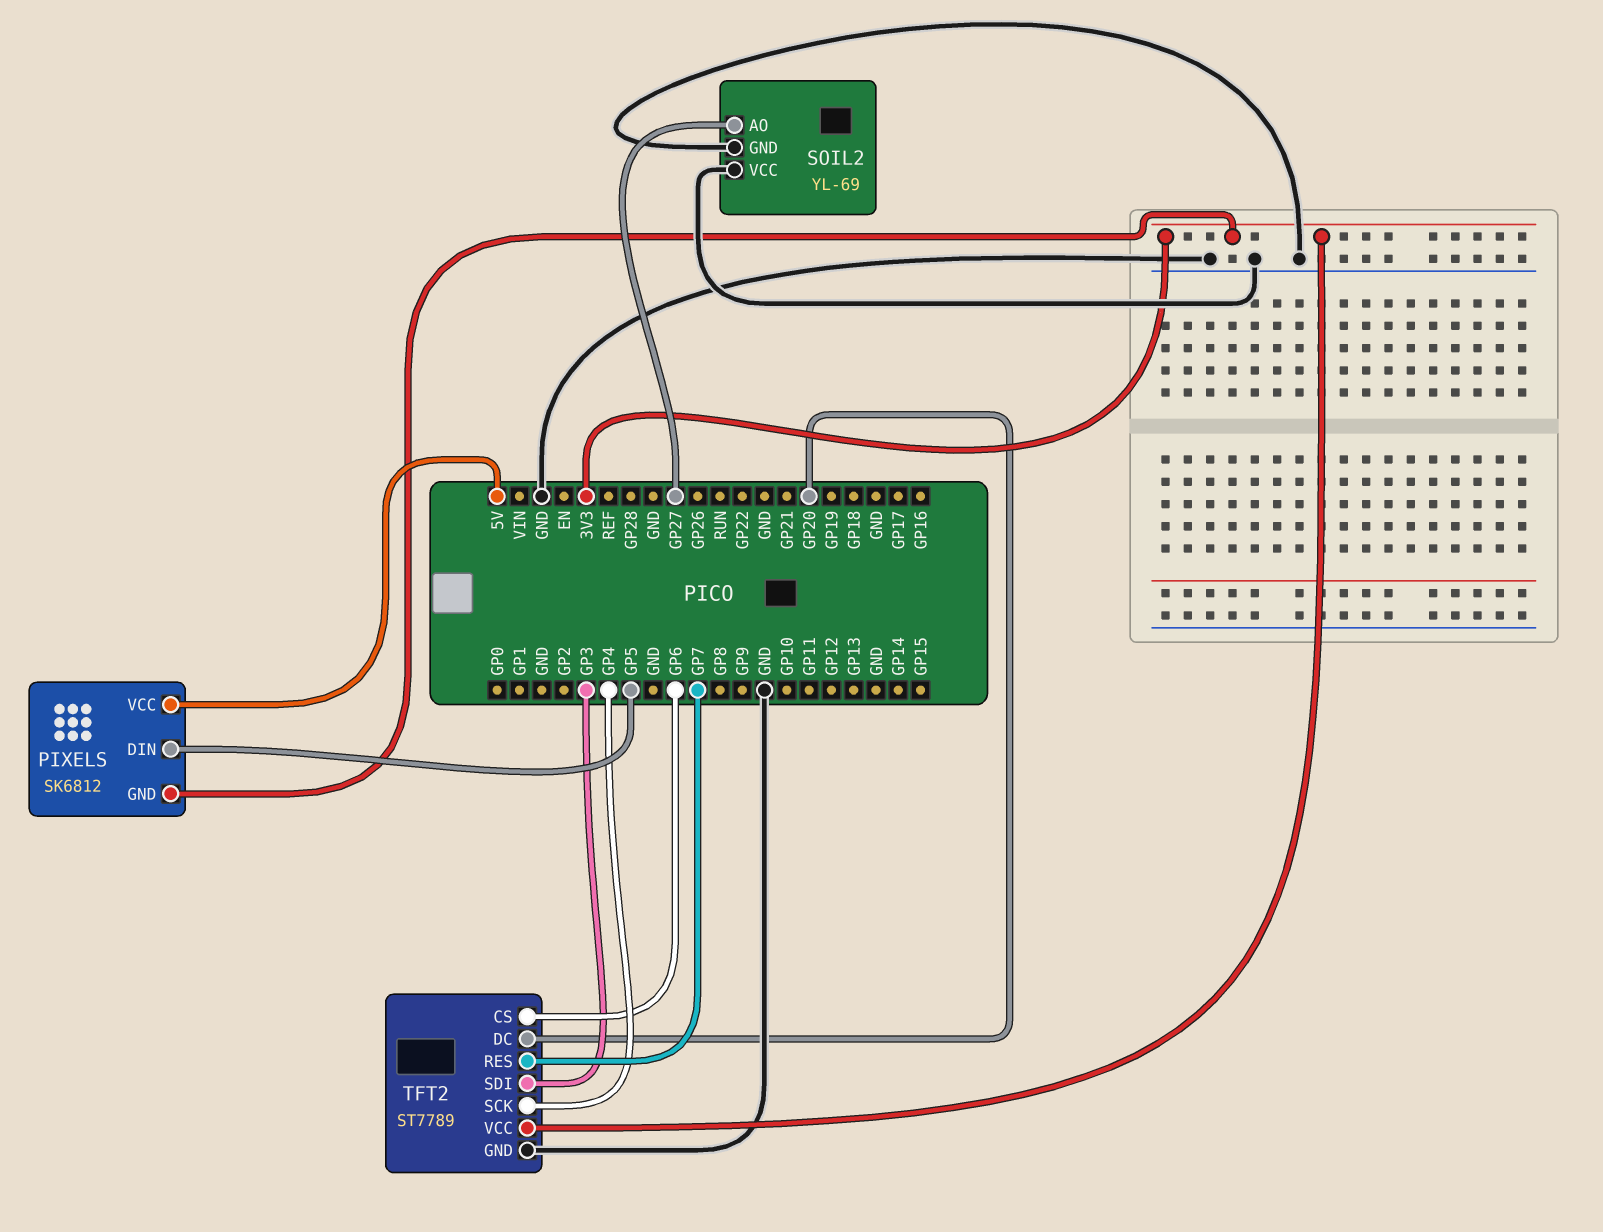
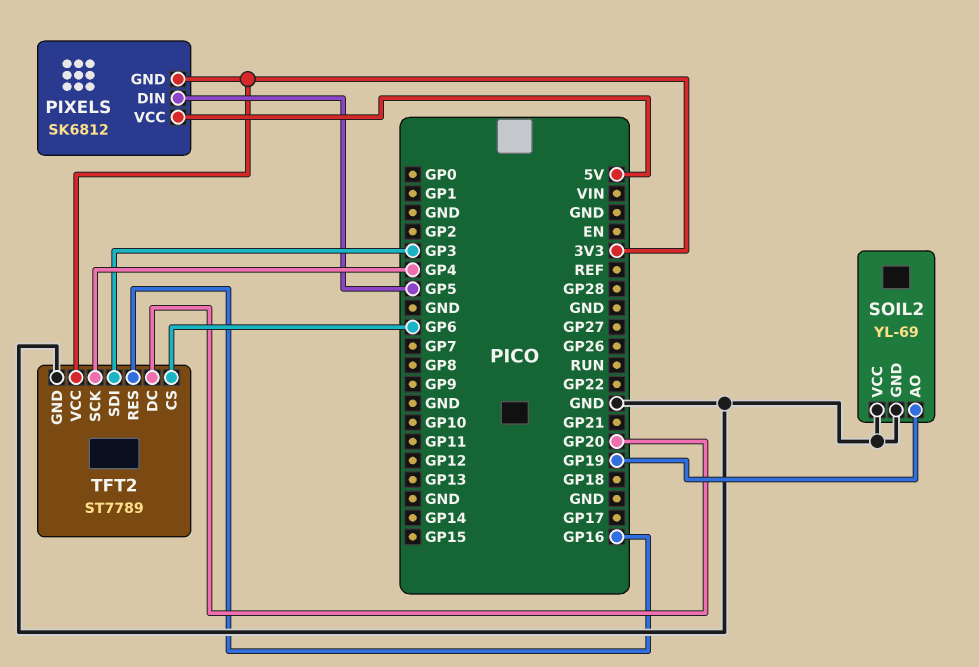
SOIL2 pin AO: GP27 -> GP19
TFT2 pin RES: GP7 -> GP16

